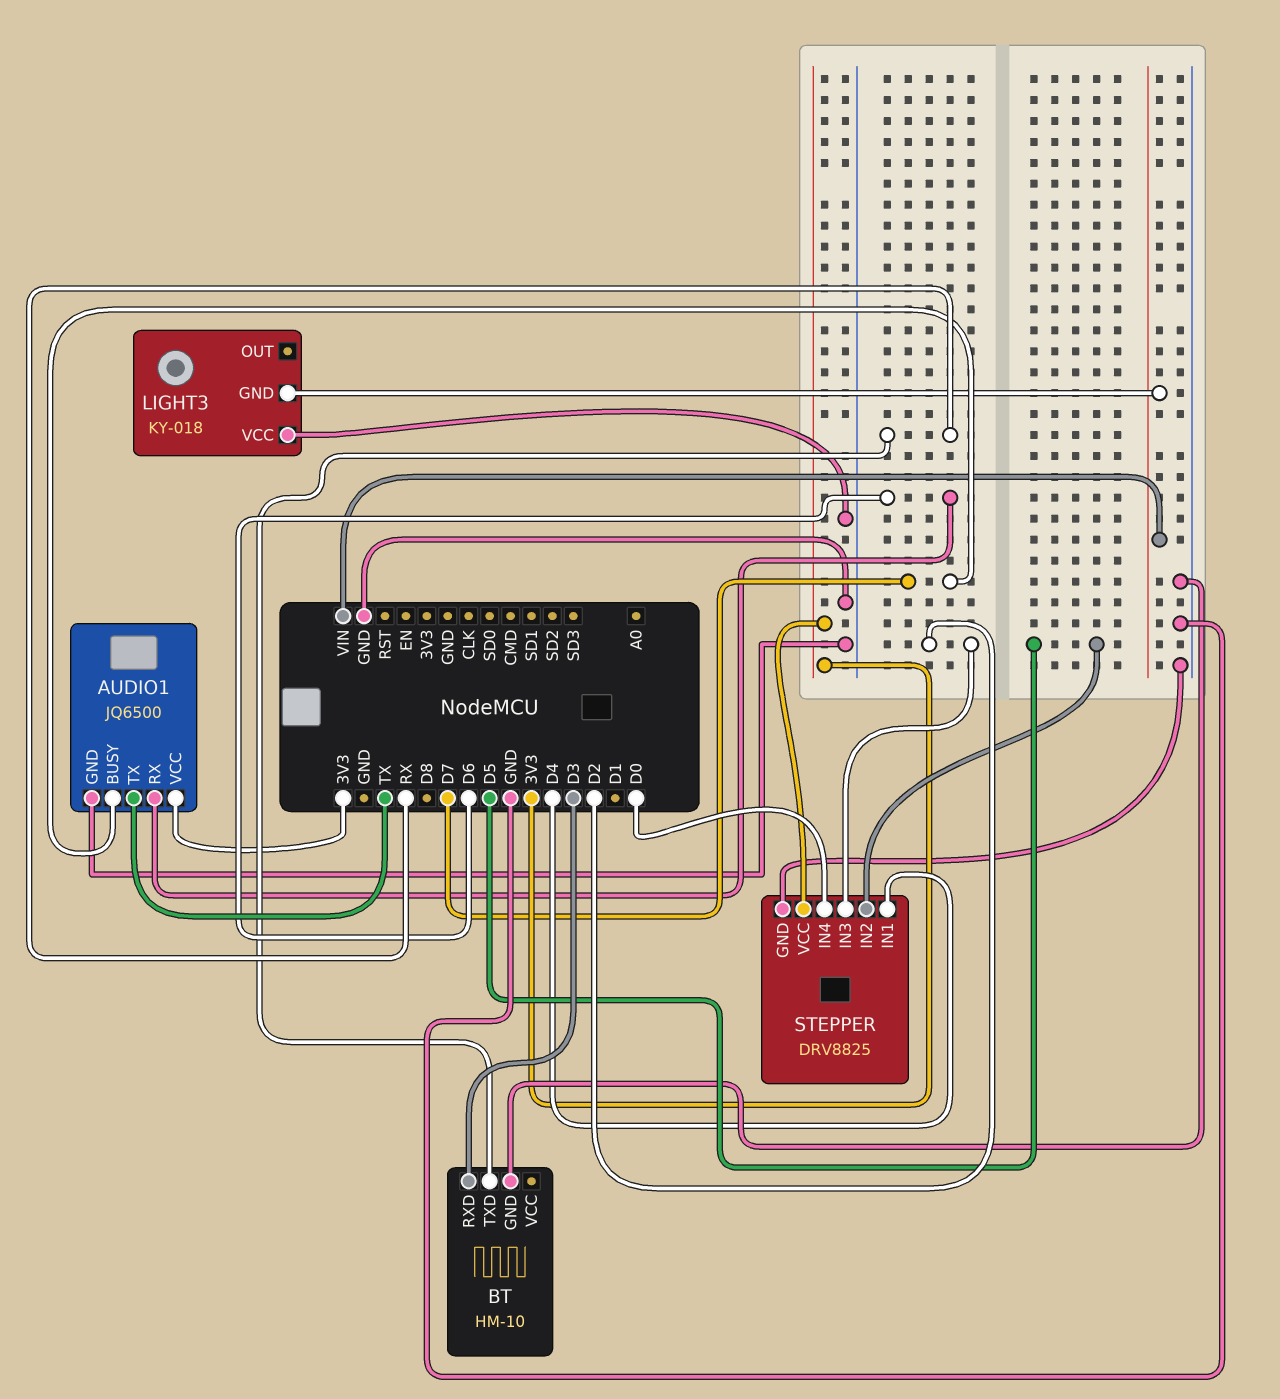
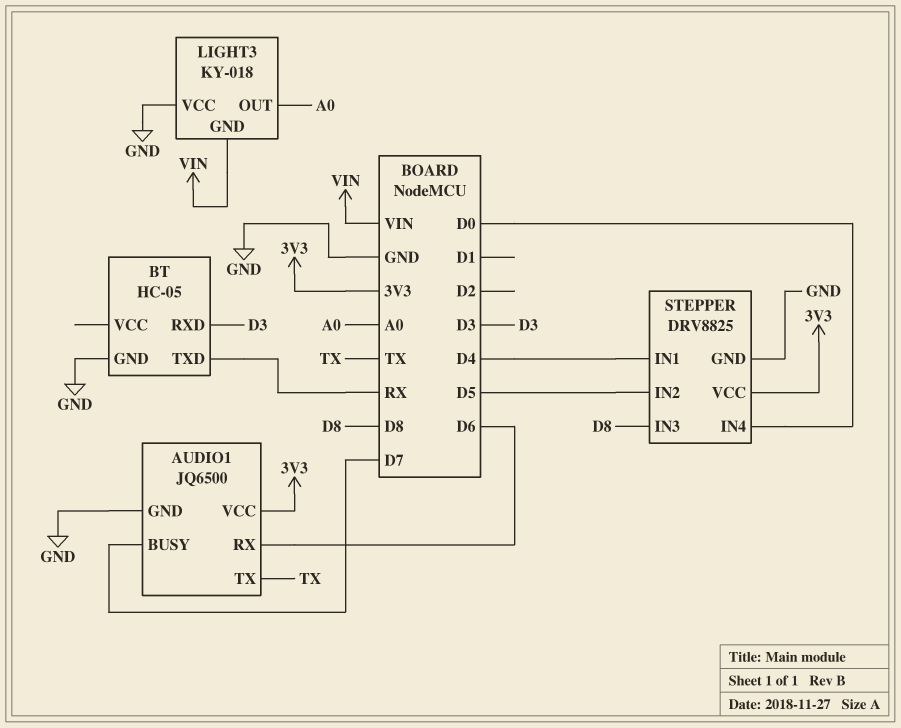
BT: HM-10 -> HC-05
LIGHT3 pin OUT: none -> A0
STEPPER pin IN3: D2 -> D8

